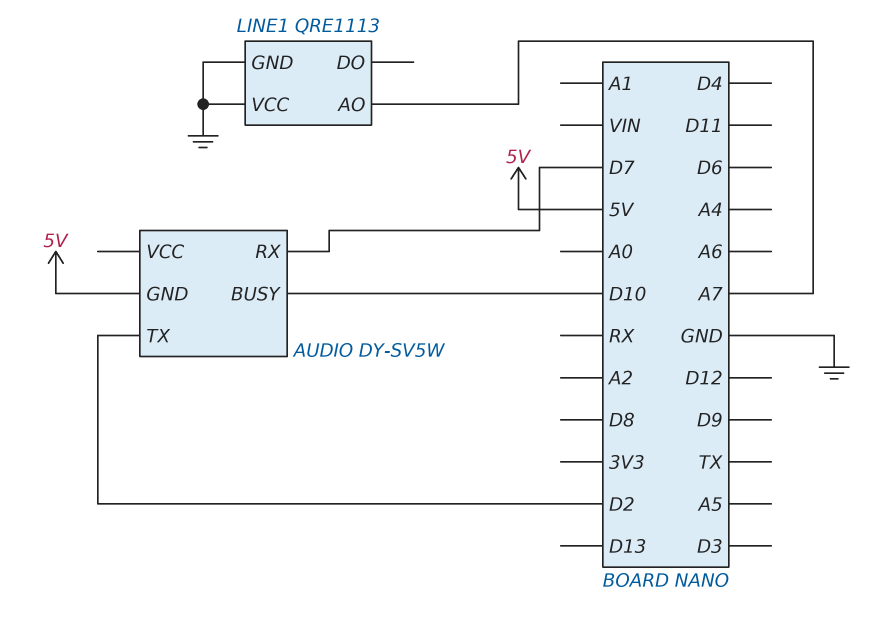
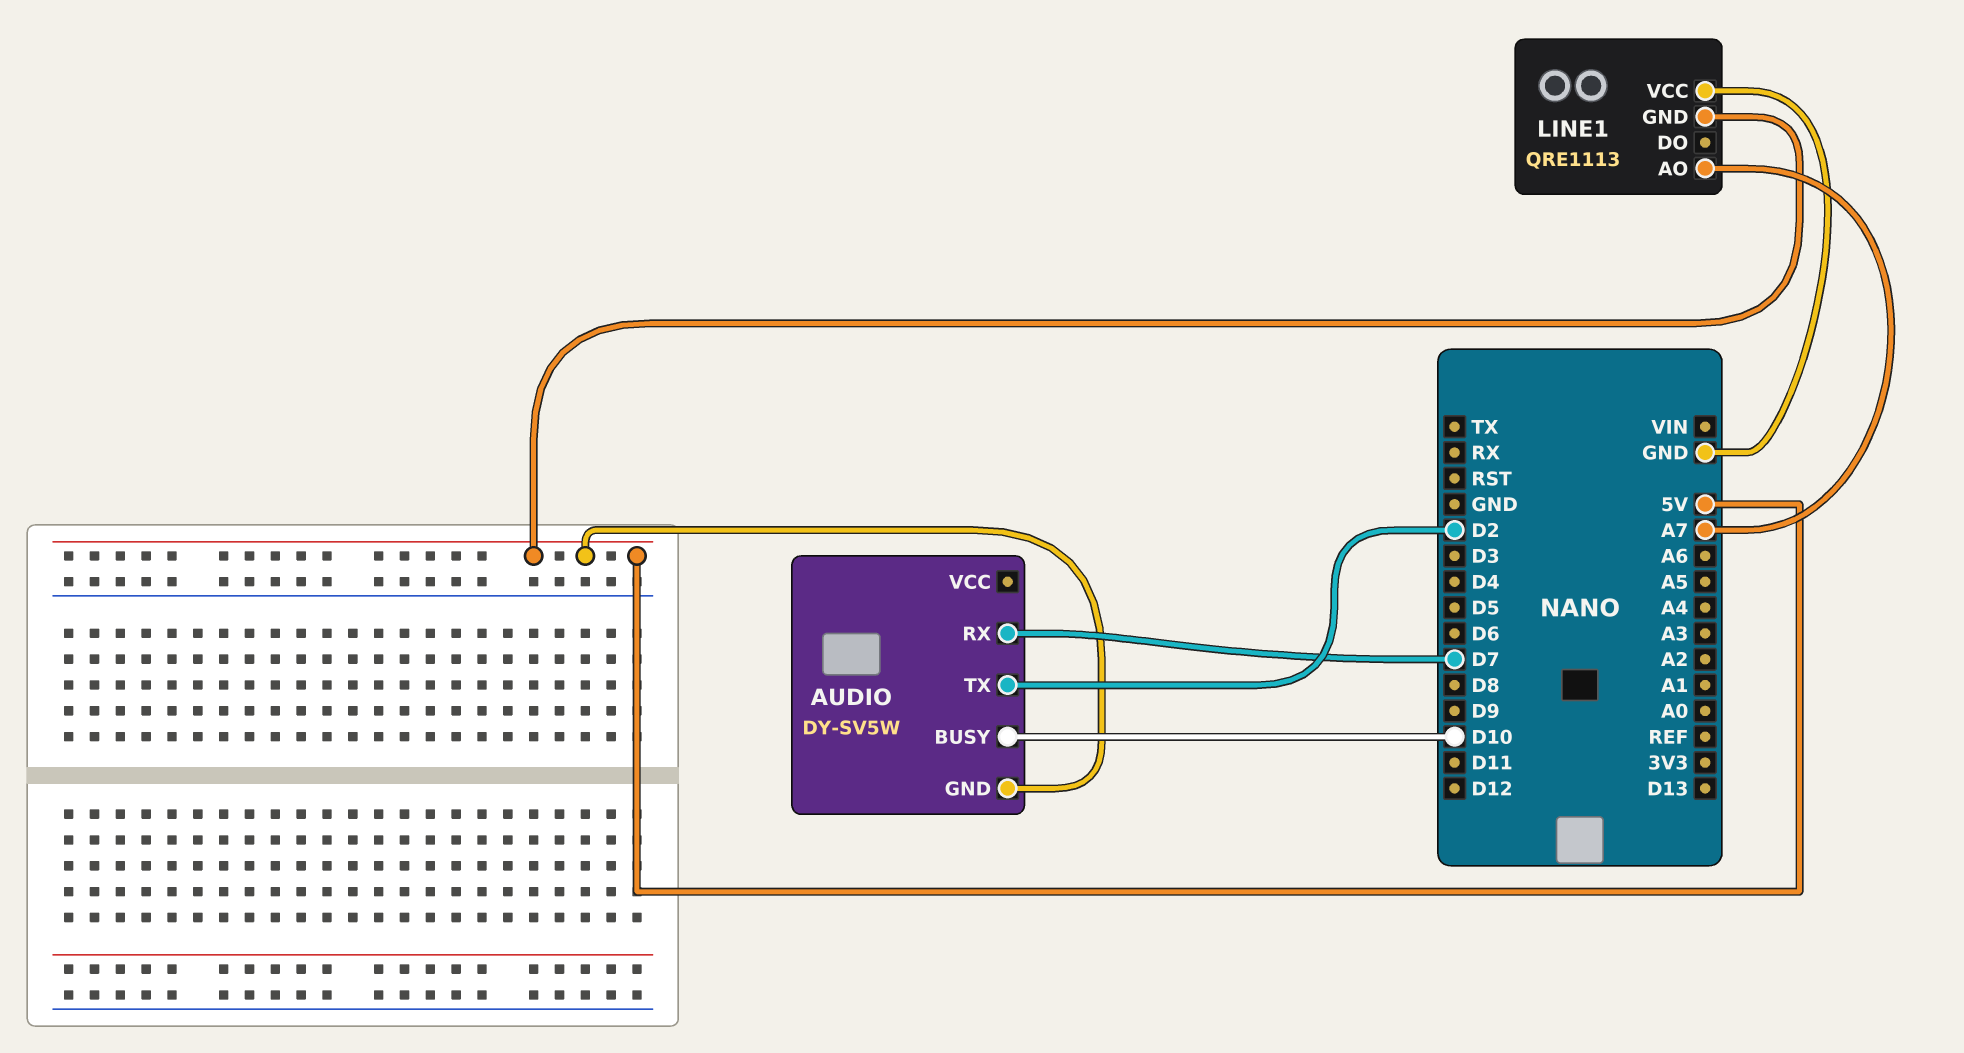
LINE1 pin GND: GND -> 5V

